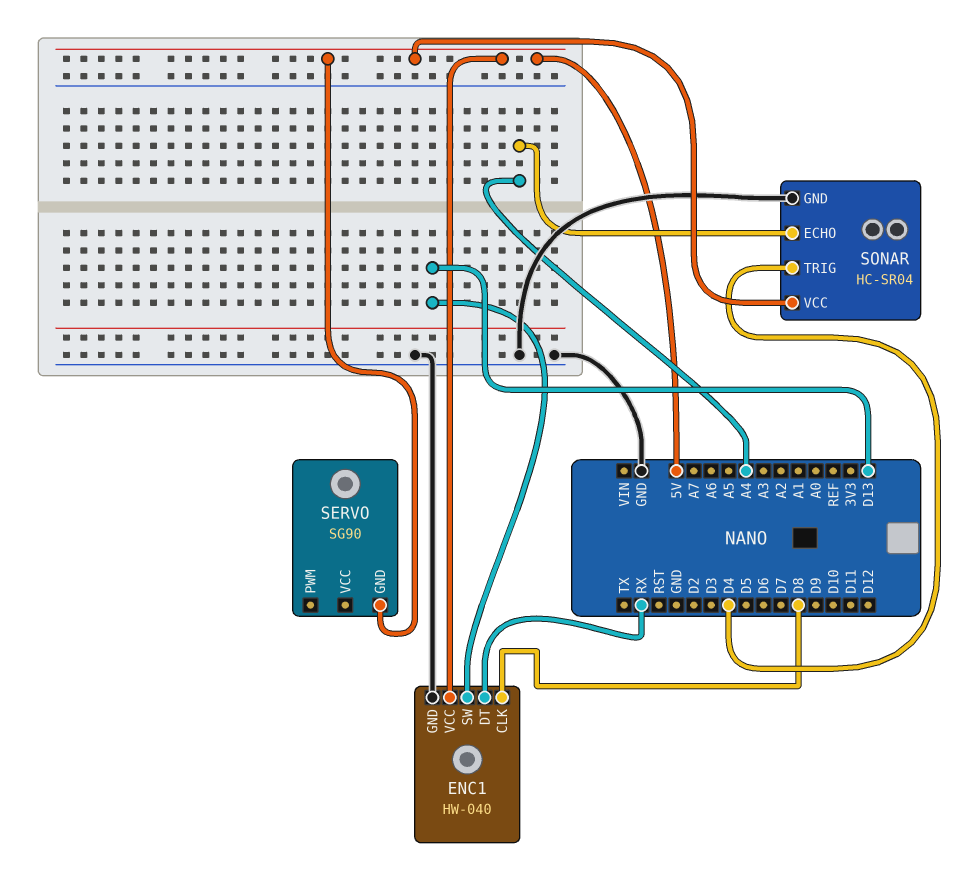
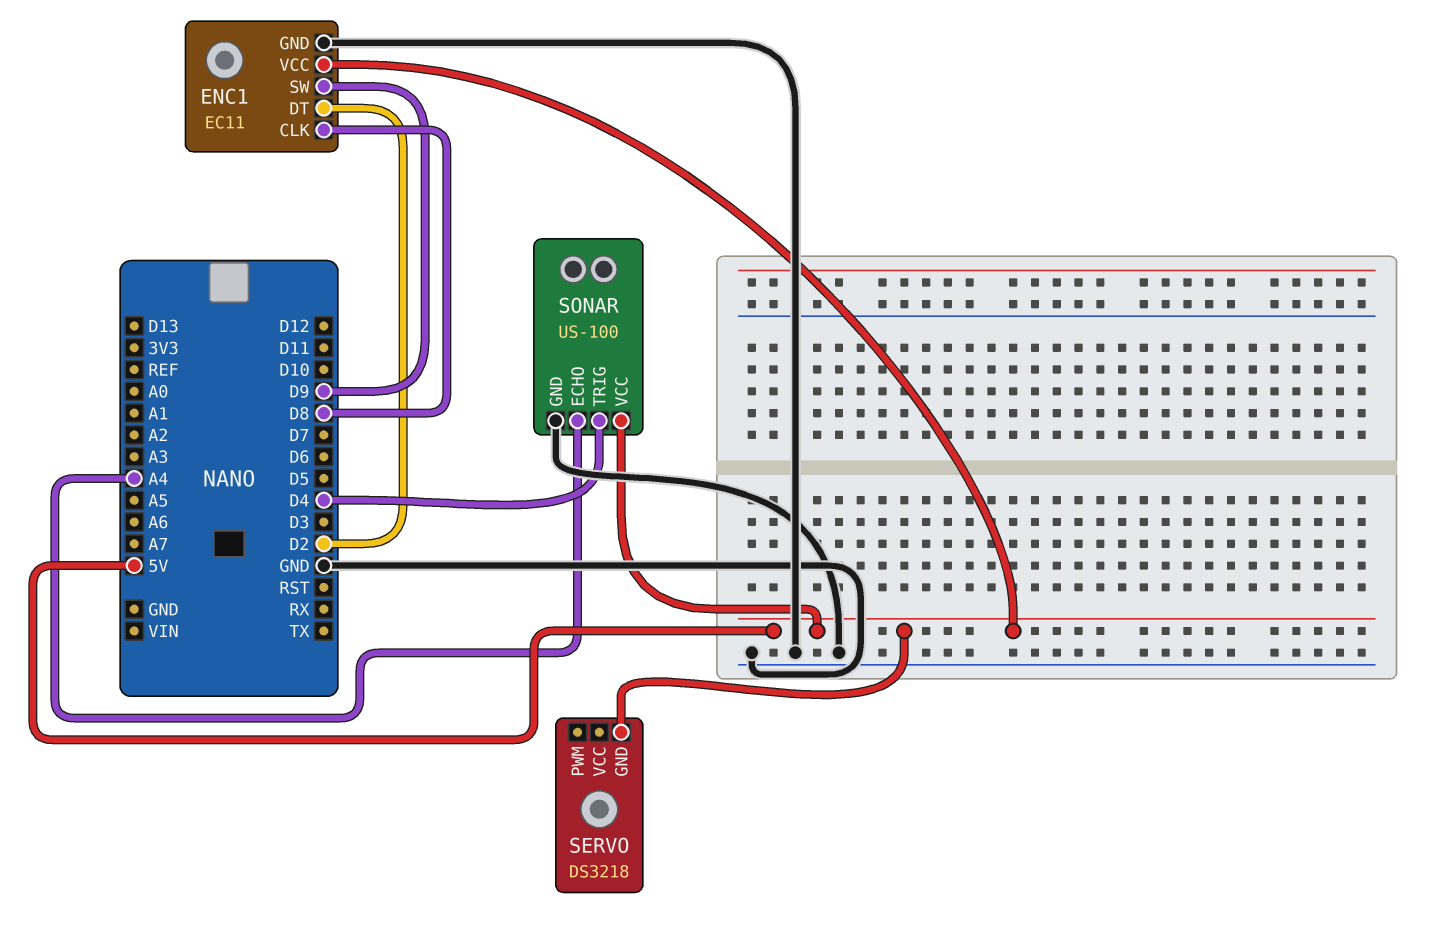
ENC1: HW-040 -> EC11
ENC1 pin DT: RX -> D2
ENC1 pin SW: D13 -> D9
SERVO: SG90 -> DS3218
SONAR: HC-SR04 -> US-100

